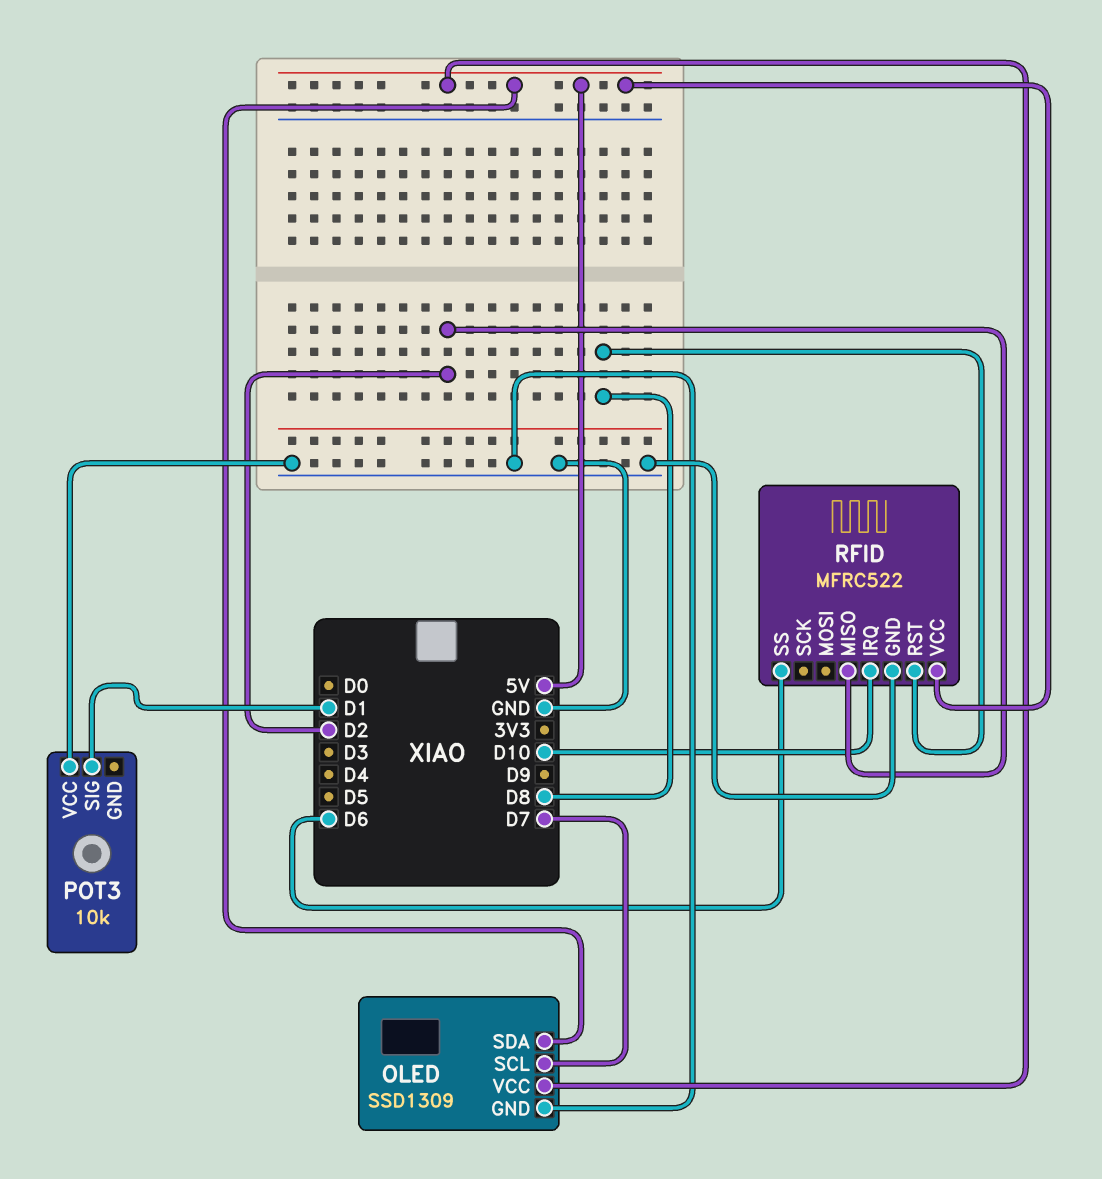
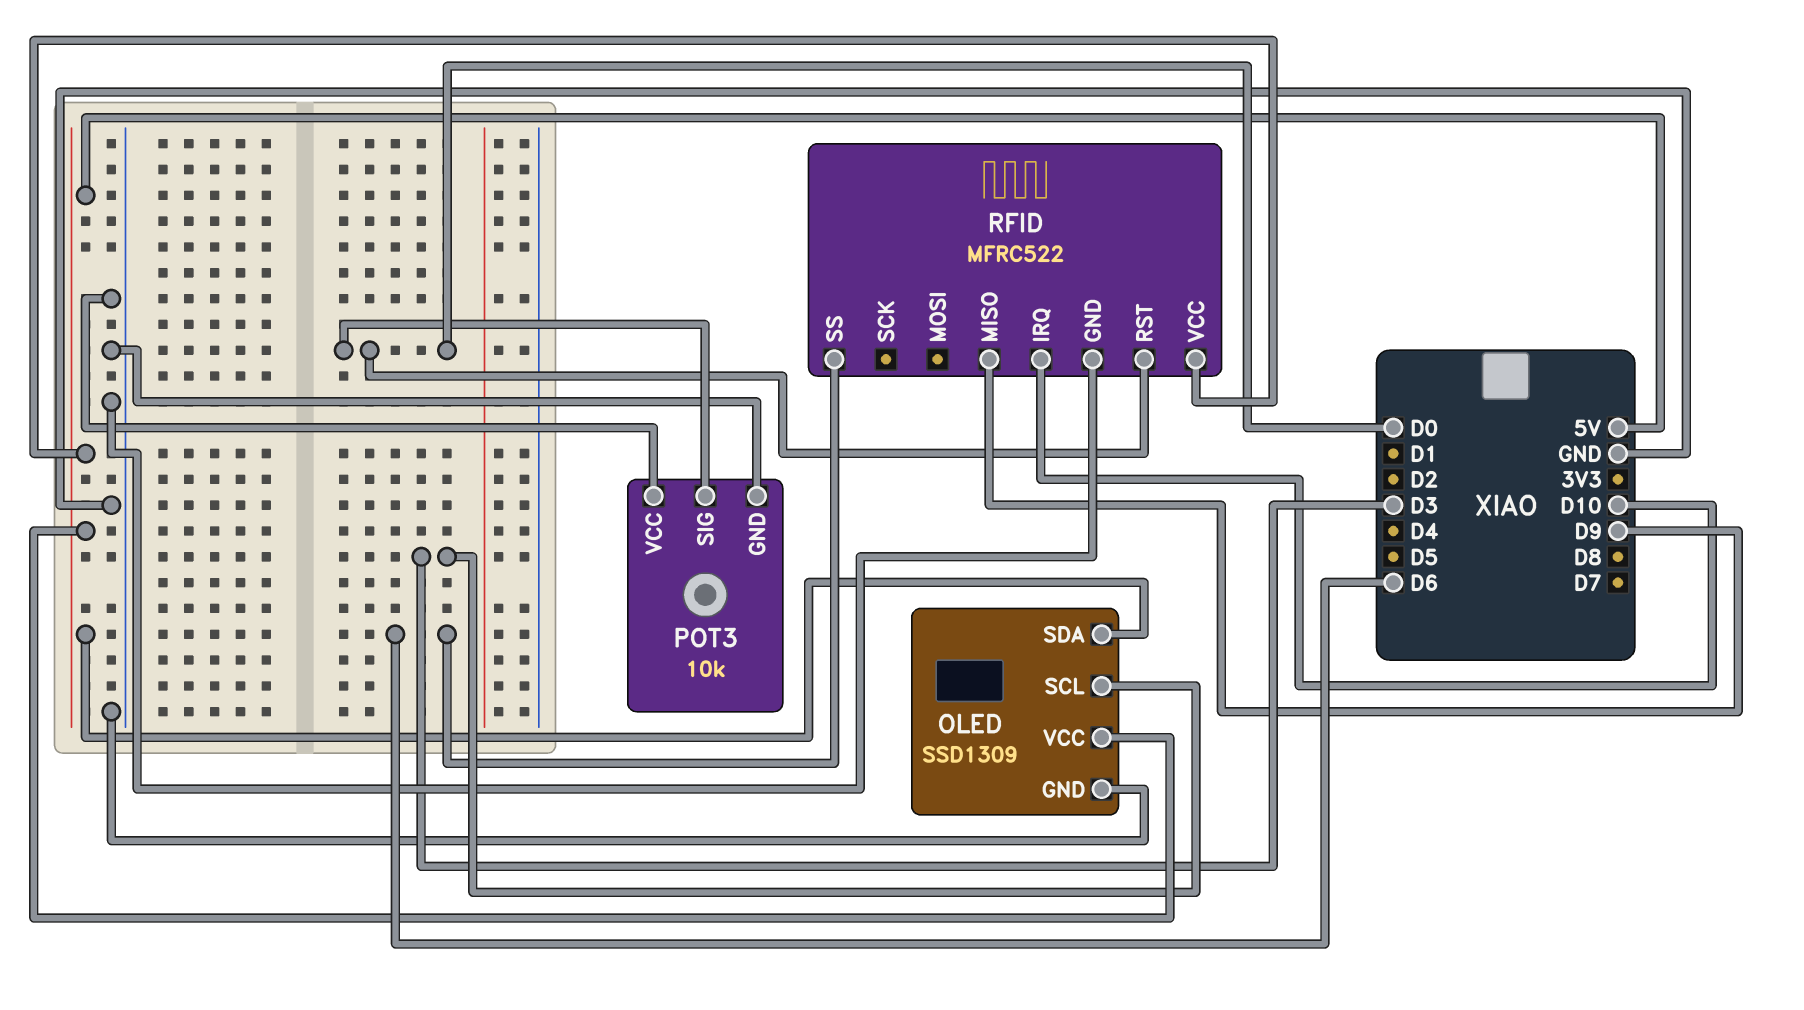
OLED pin SCL: D7 -> D3
POT3 pin GND: none -> GND
POT3 pin SIG: D1 -> D0
RFID pin MISO: D2 -> D9
RFID pin RST: D8 -> D0

